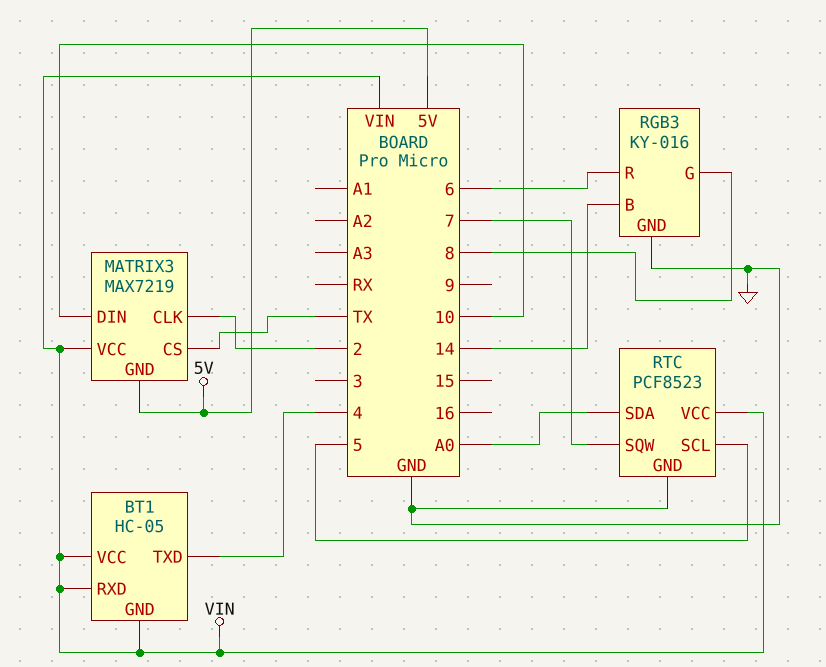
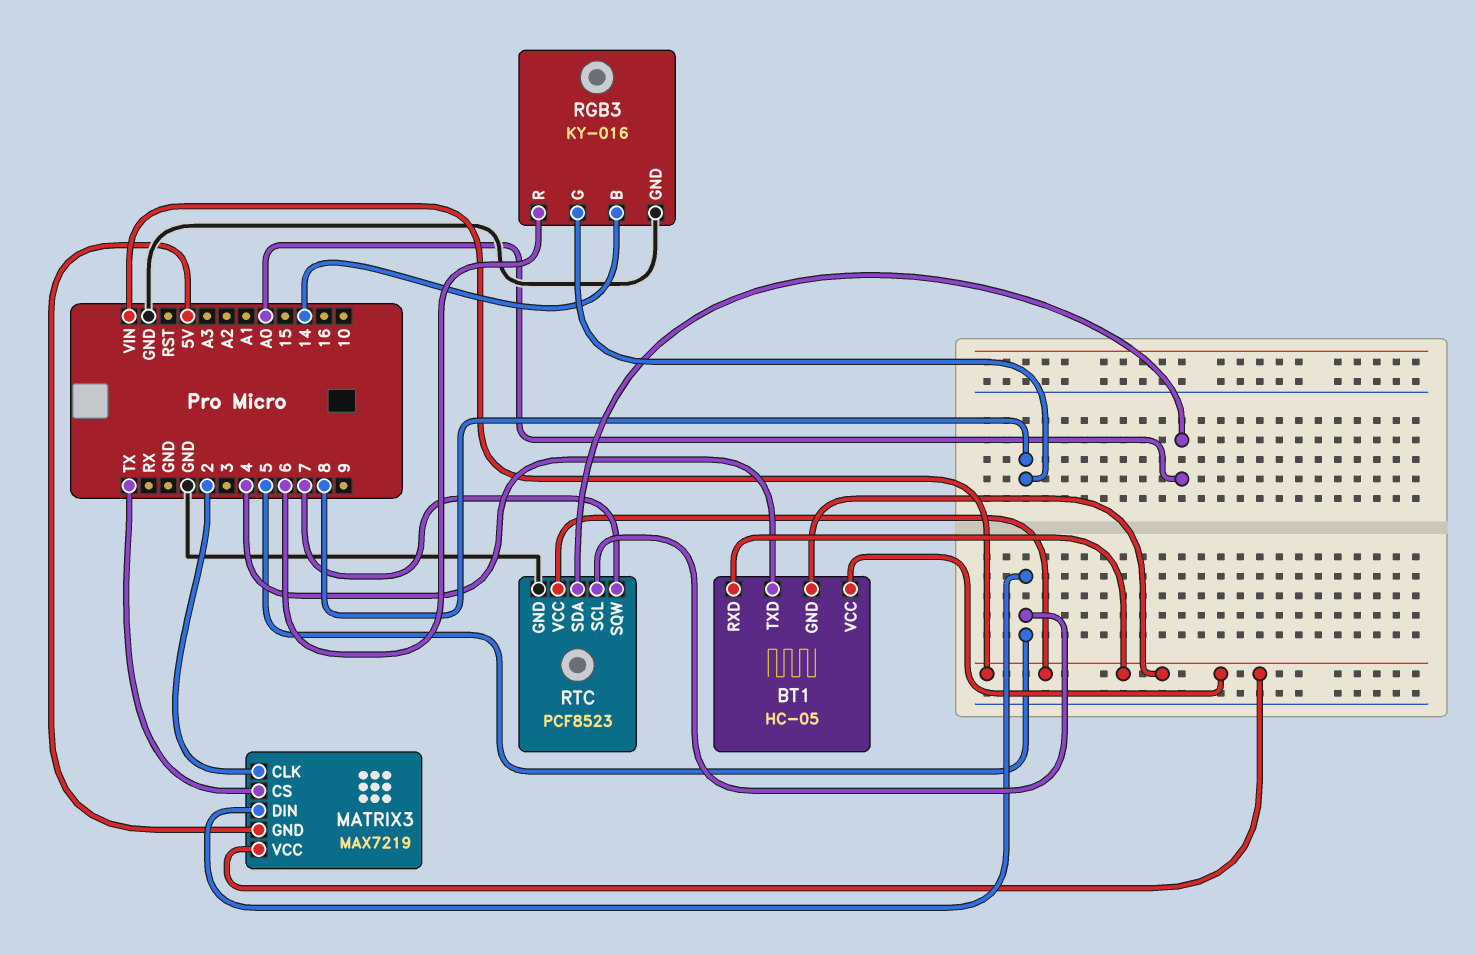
MATRIX3 pin DIN: 10 -> 5

